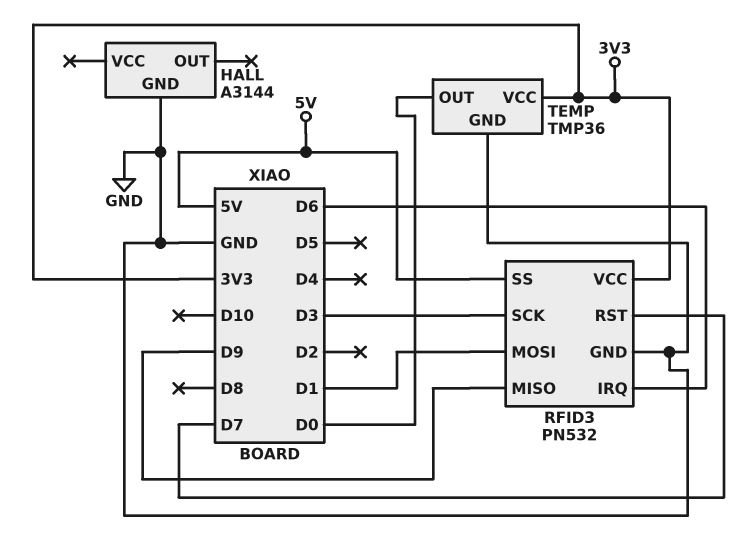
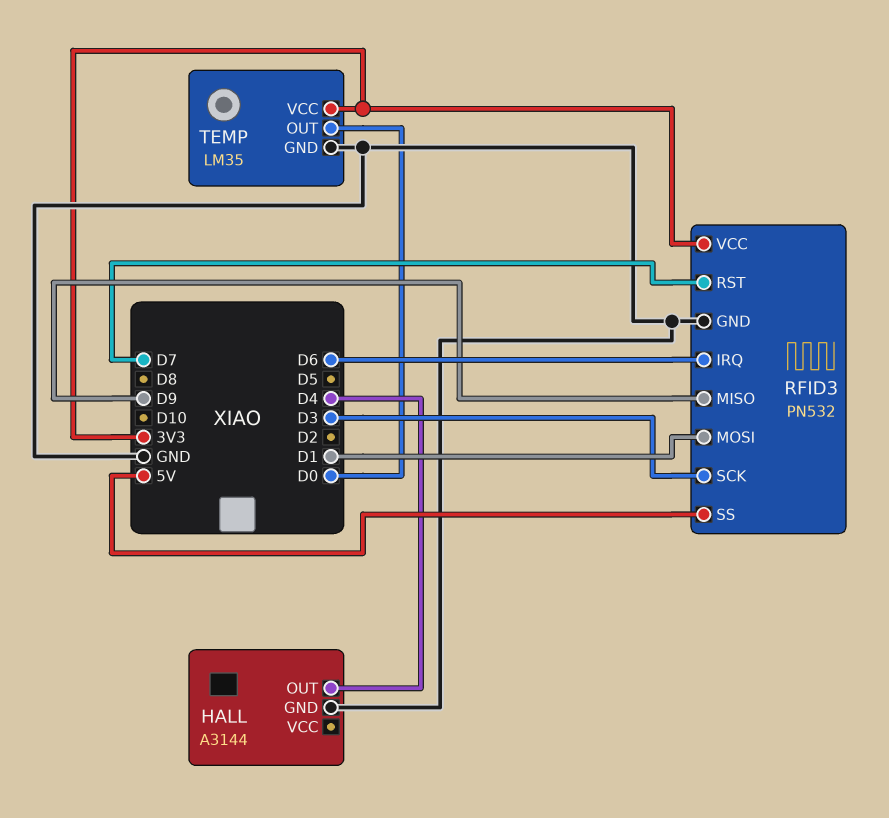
HALL pin OUT: none -> D4
TEMP: TMP36 -> LM35

